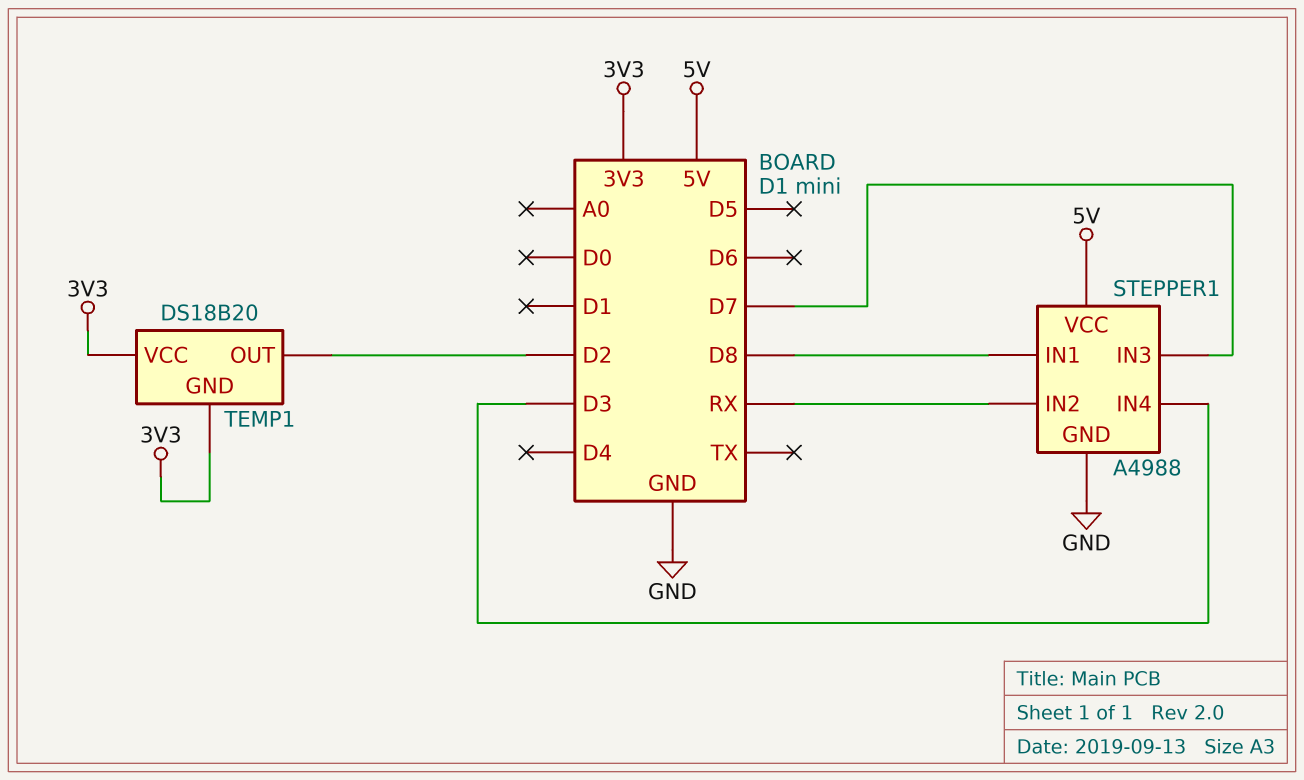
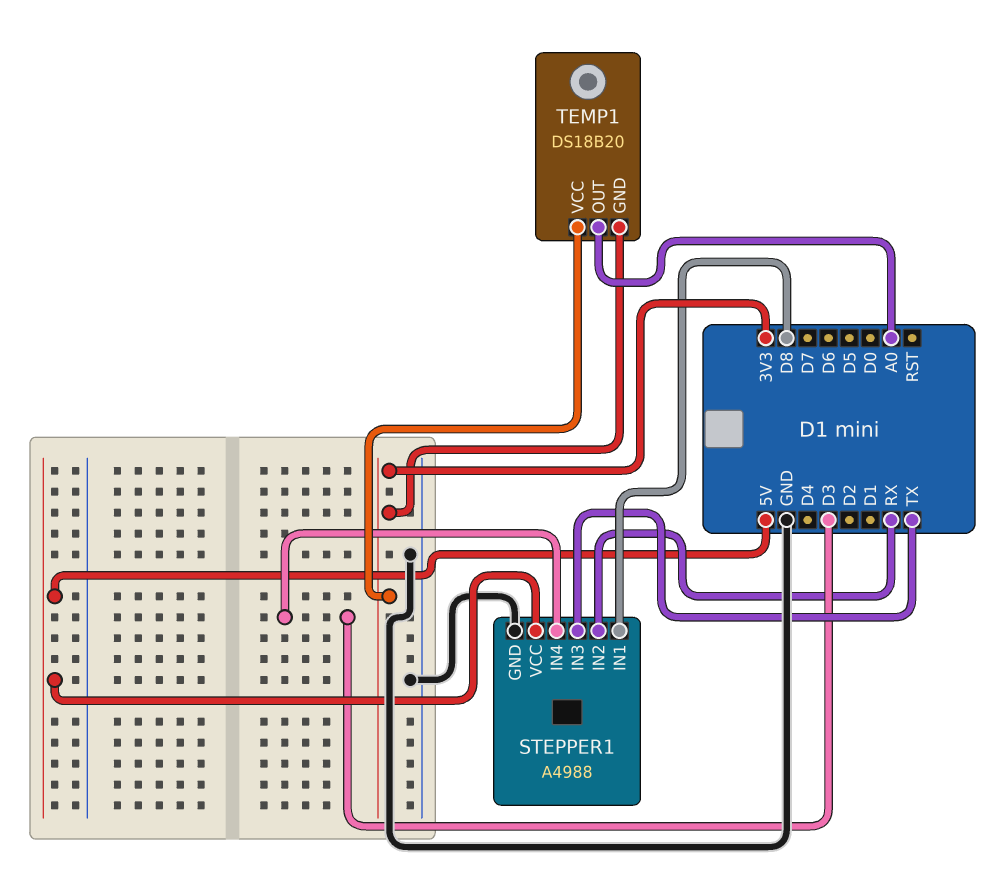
STEPPER1 pin IN3: D7 -> TX
TEMP1 pin OUT: D2 -> A0

